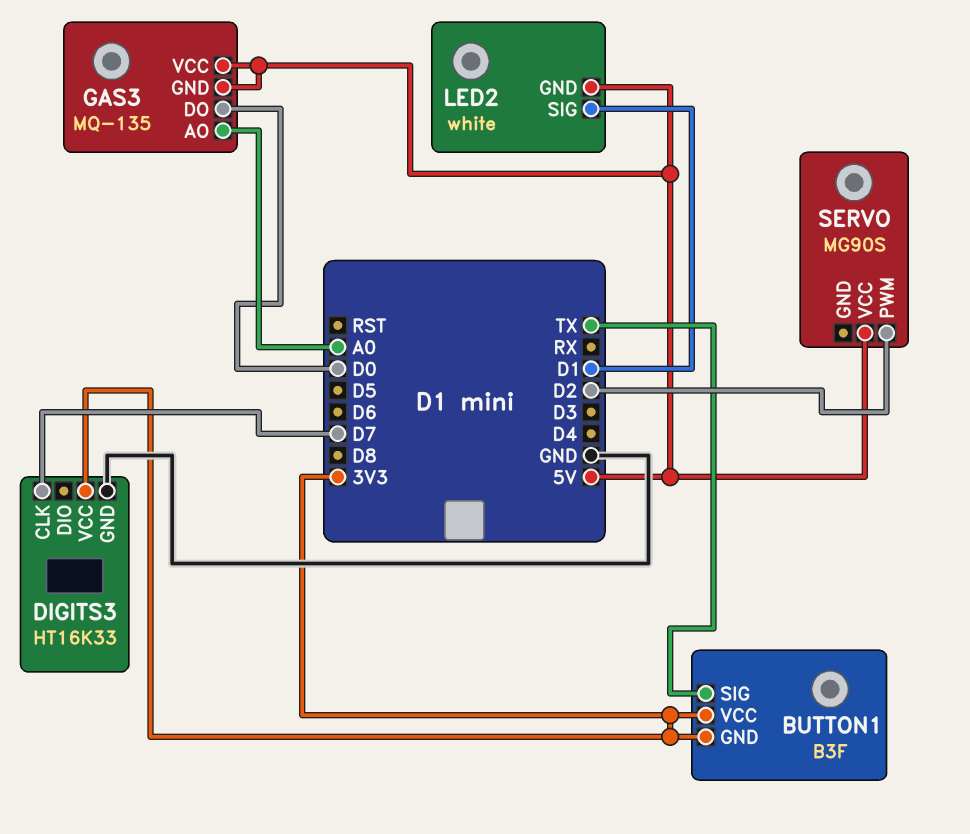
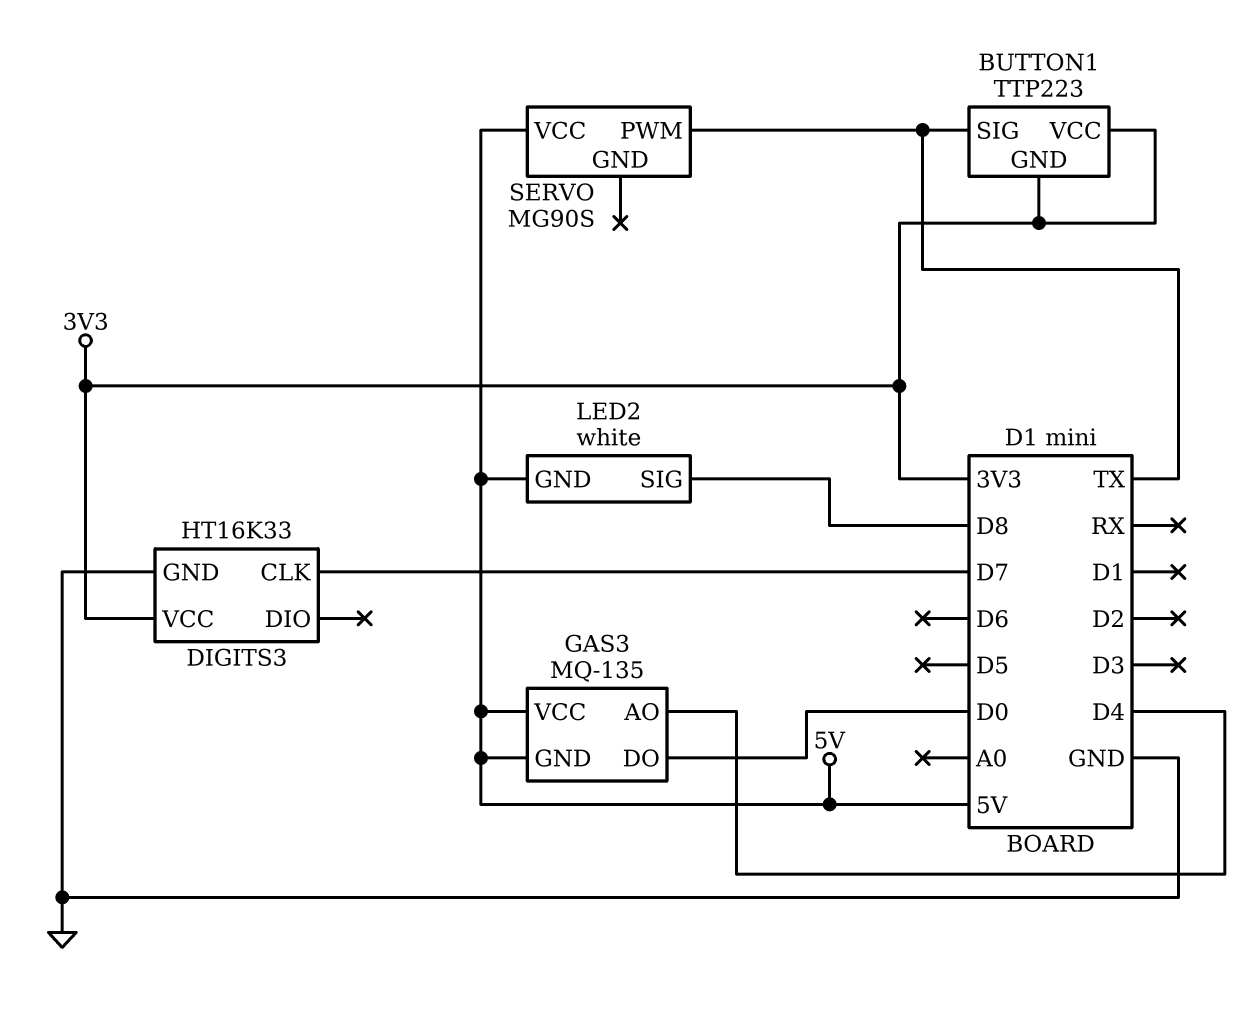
BUTTON1: B3F -> TTP223
GAS3 pin AO: A0 -> D4
LED2 pin SIG: D1 -> D8
SERVO pin PWM: D2 -> TX

